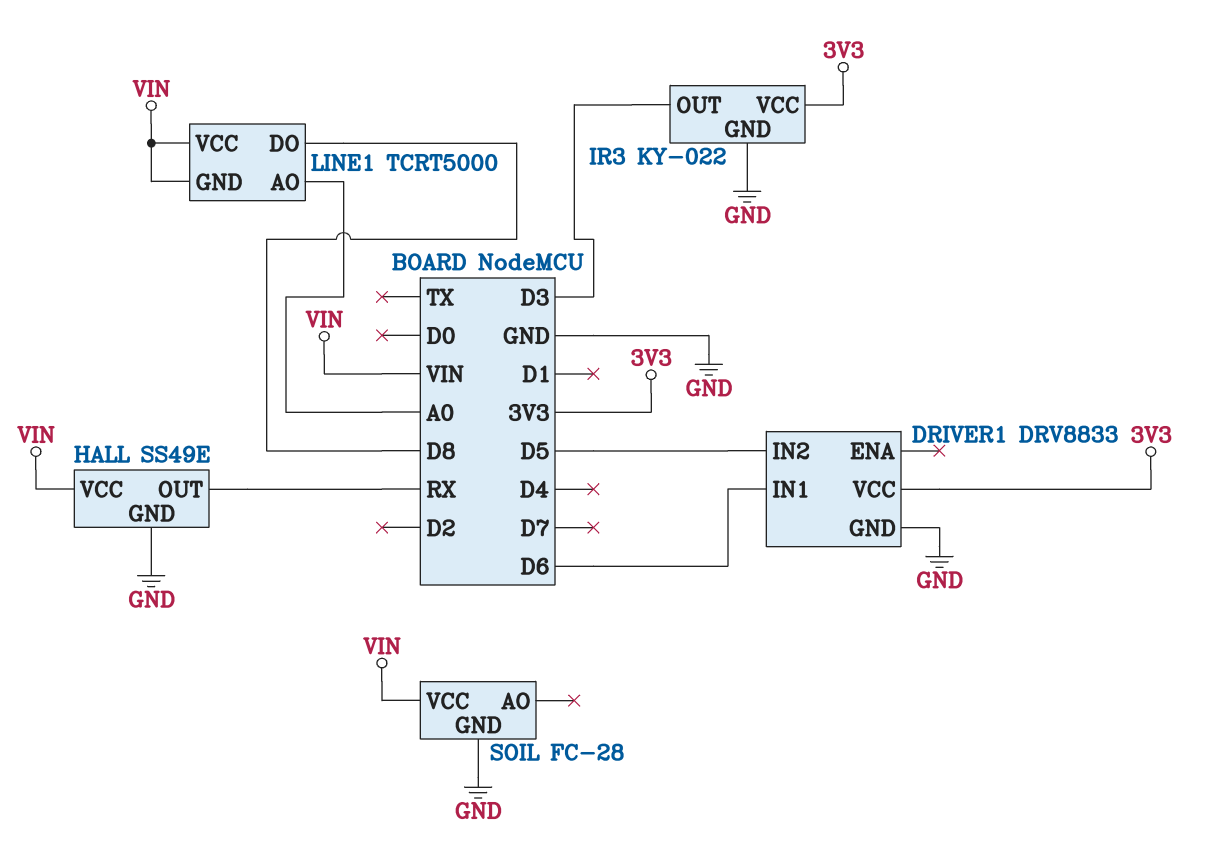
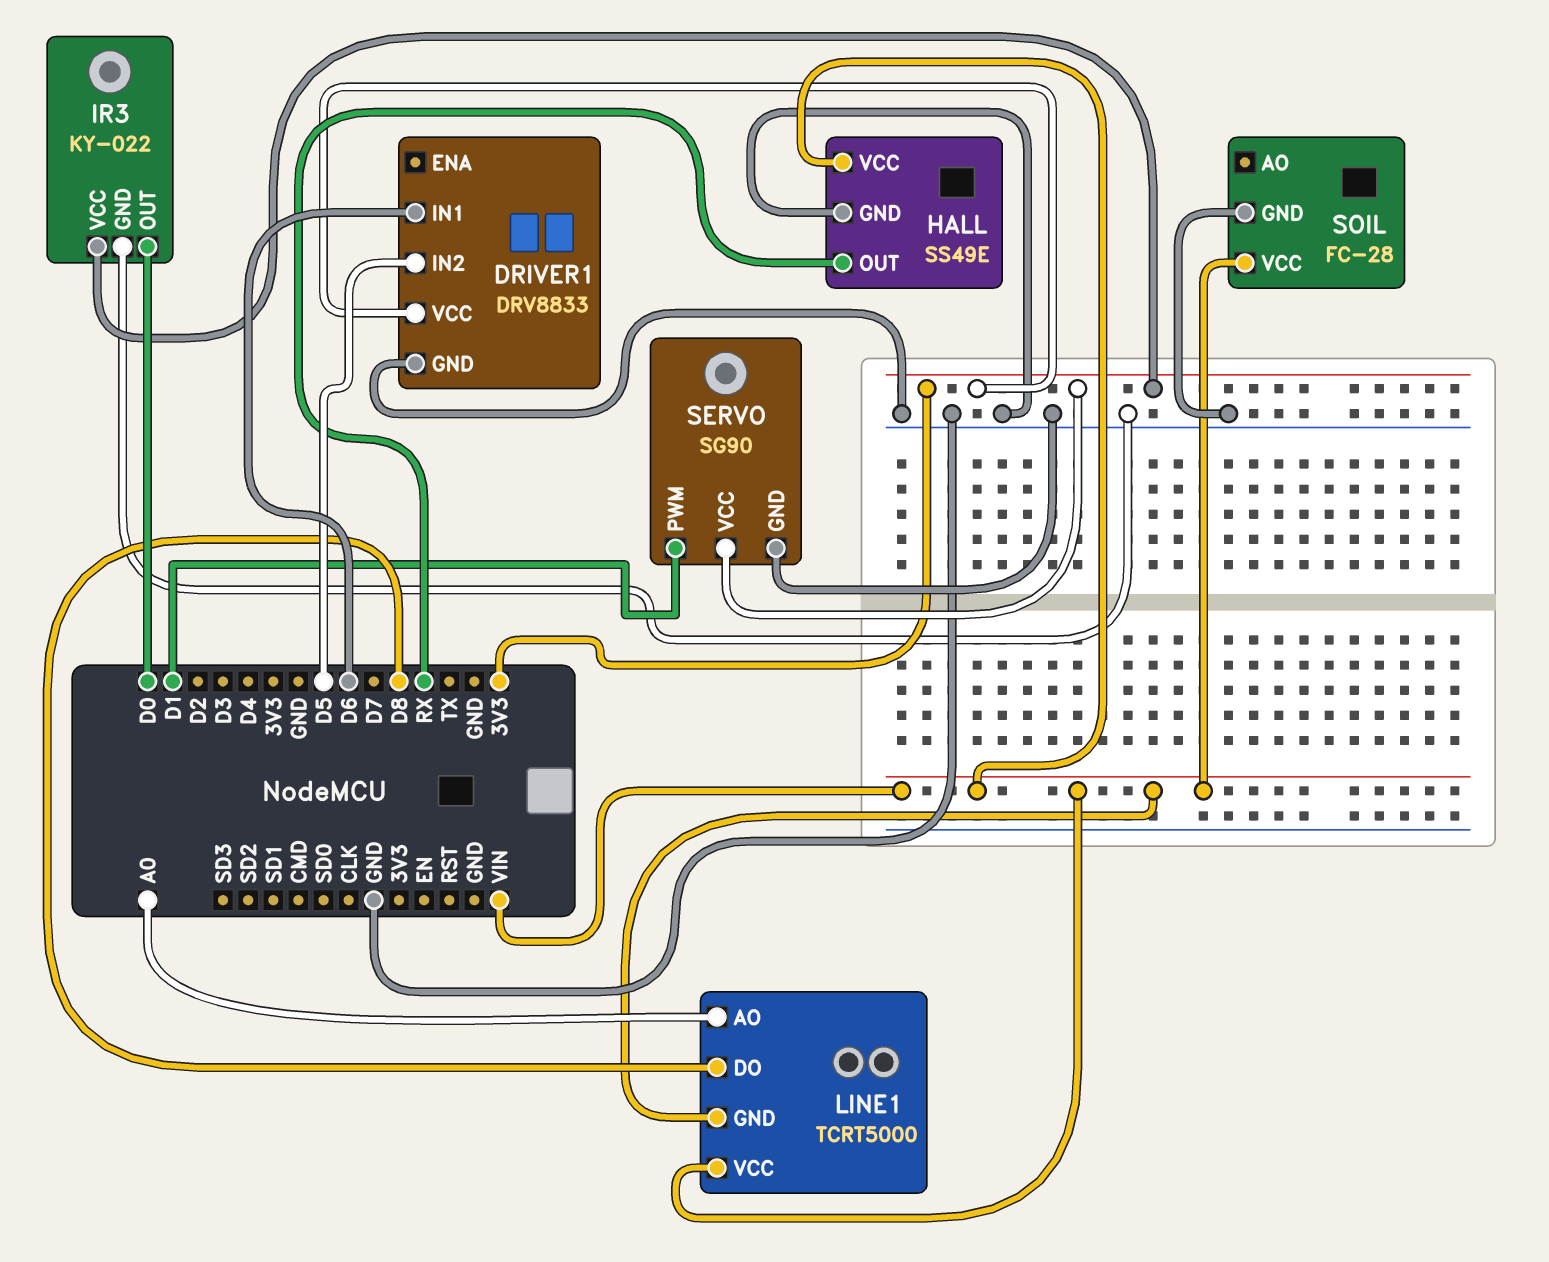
IR3 pin OUT: D3 -> D0
SERVO: none -> SG90
SERVO pin GND: none -> GND
SERVO pin PWM: none -> D1
SERVO pin VCC: none -> 3V3

